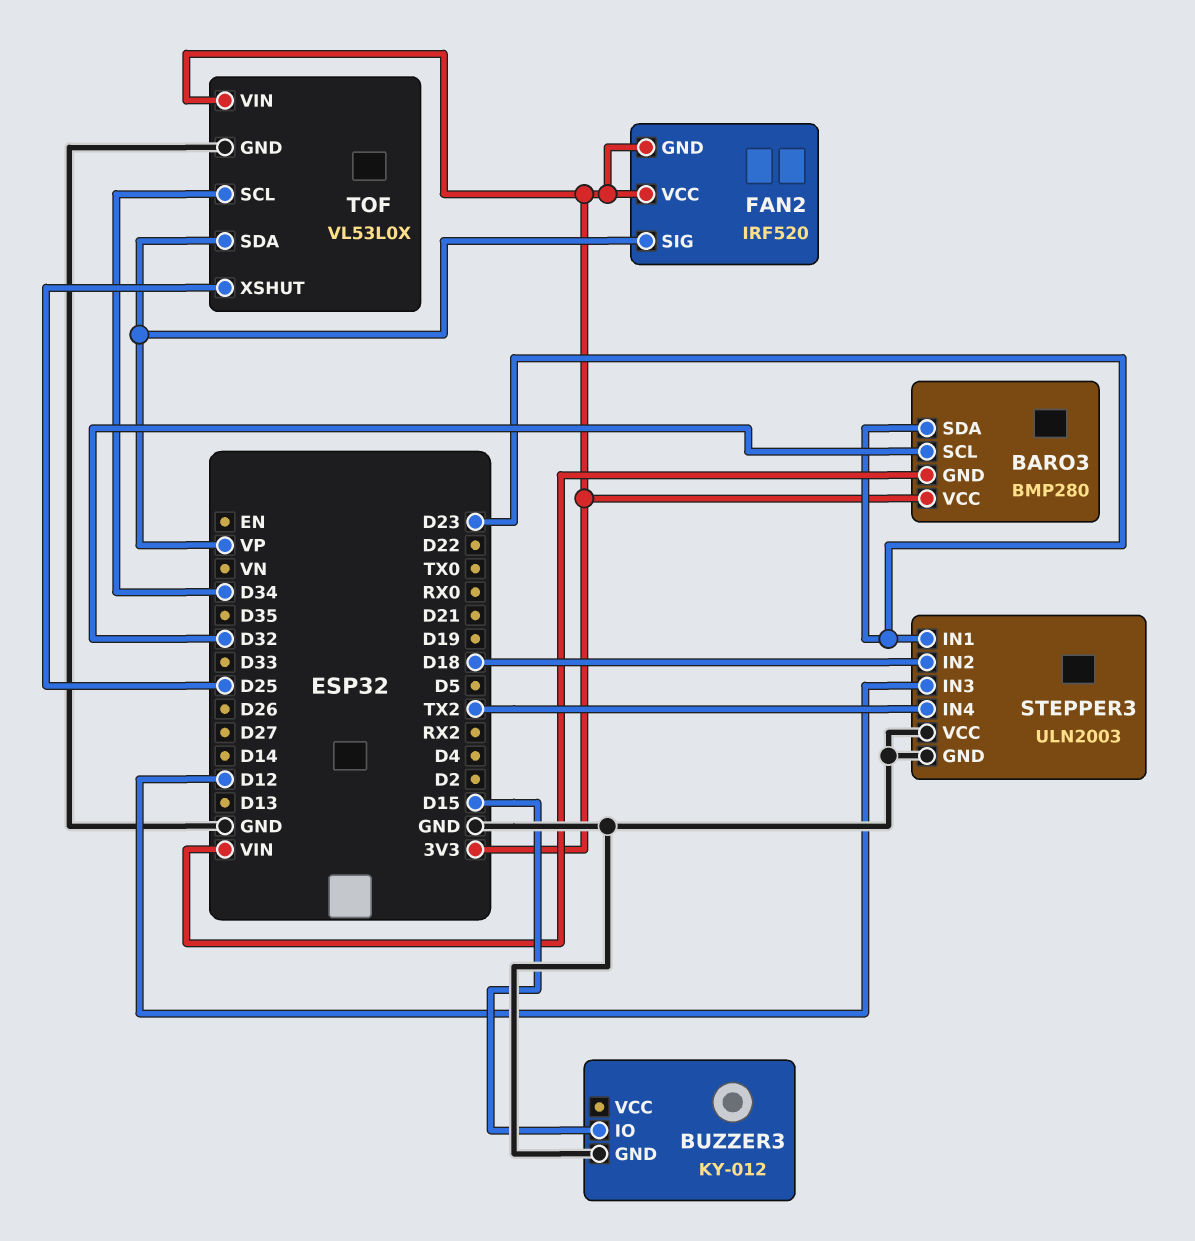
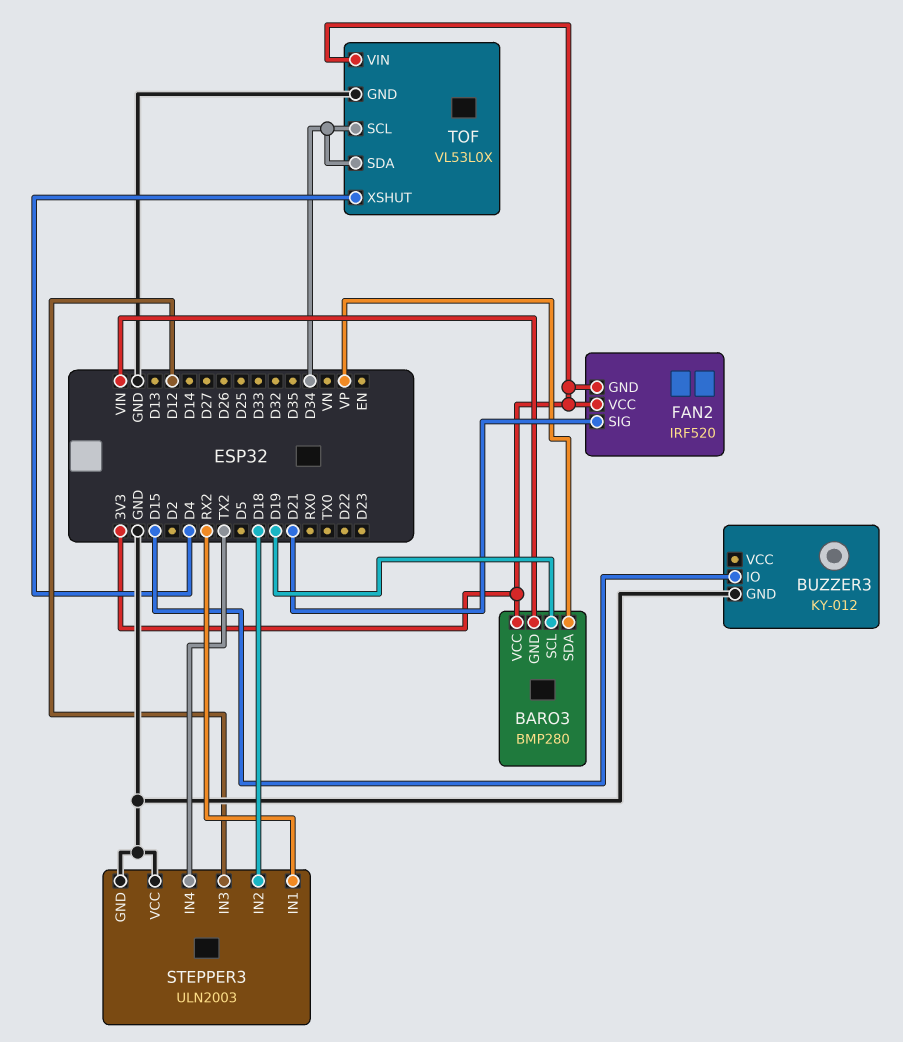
BARO3 pin SCL: D32 -> D19
BARO3 pin SDA: D23 -> VP
FAN2 pin SIG: VP -> D21
STEPPER3 pin IN1: D23 -> RX2
TOF pin SDA: VP -> D34
TOF pin XSHUT: D25 -> D4

